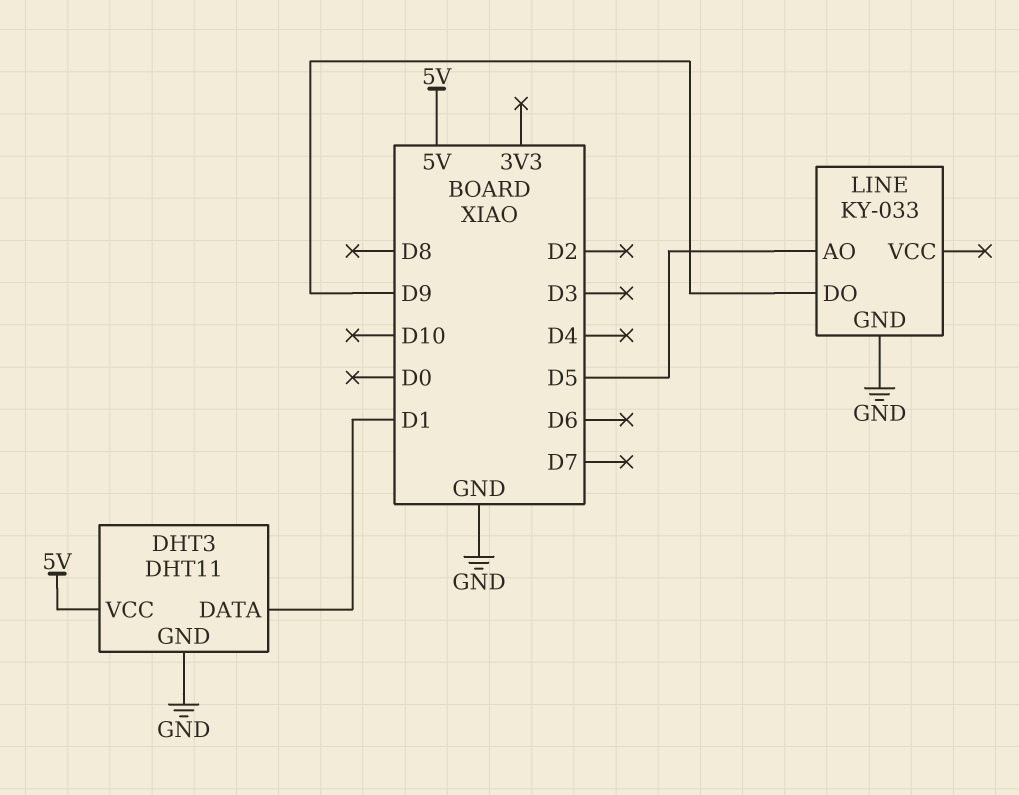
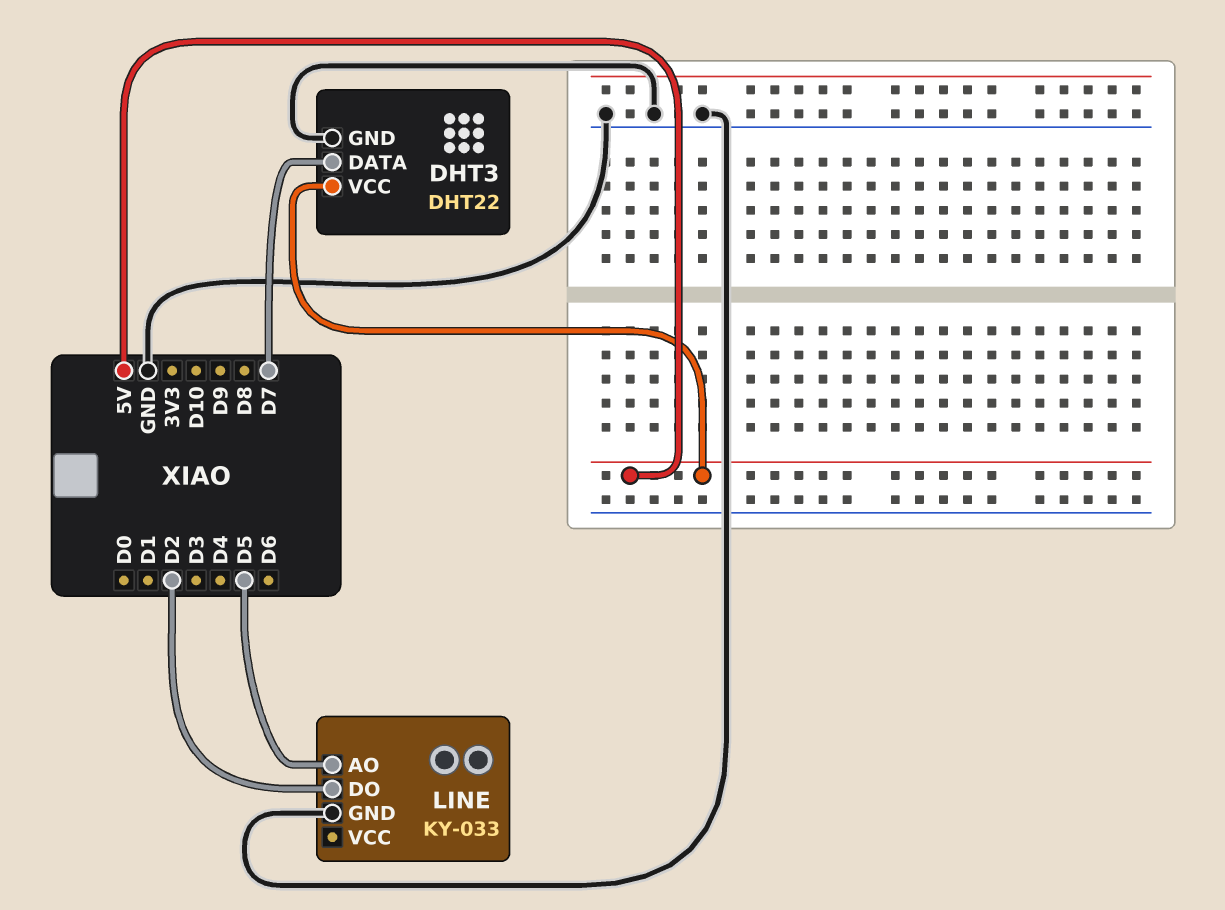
DHT3: DHT11 -> DHT22
DHT3 pin DATA: D1 -> D7
LINE pin DO: D9 -> D2

